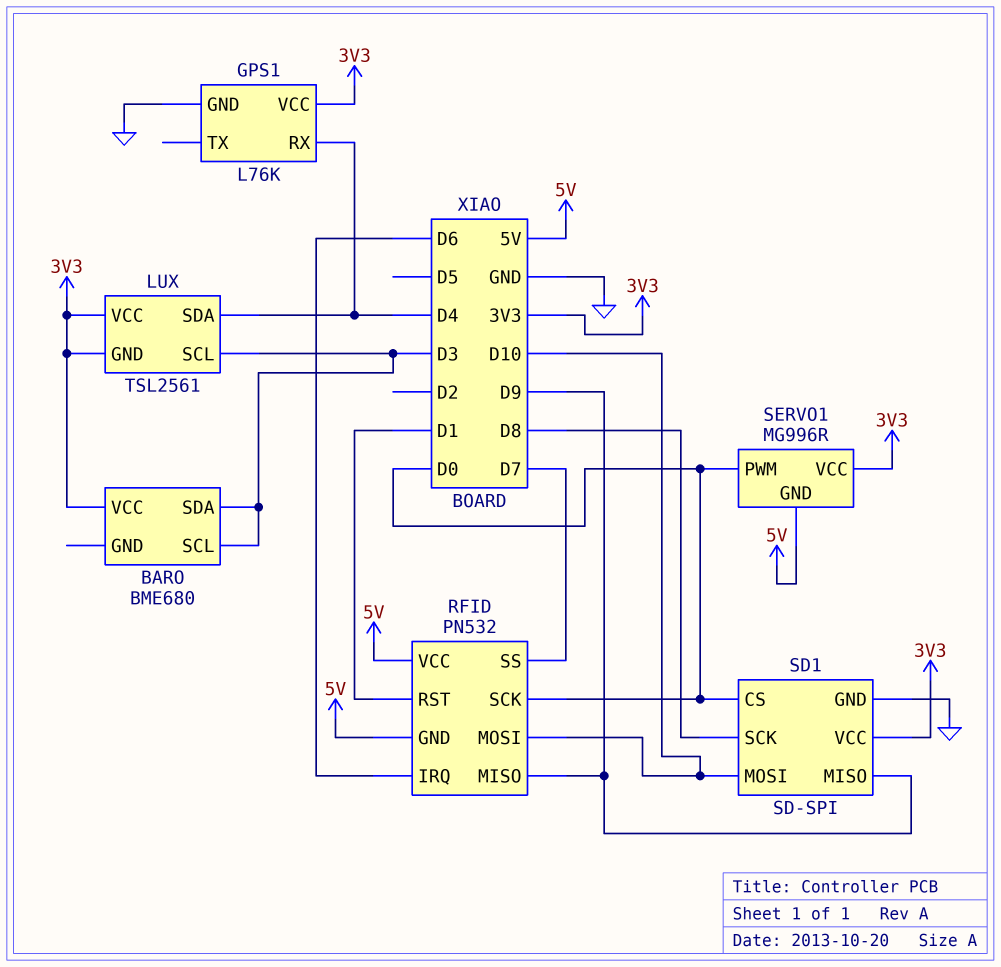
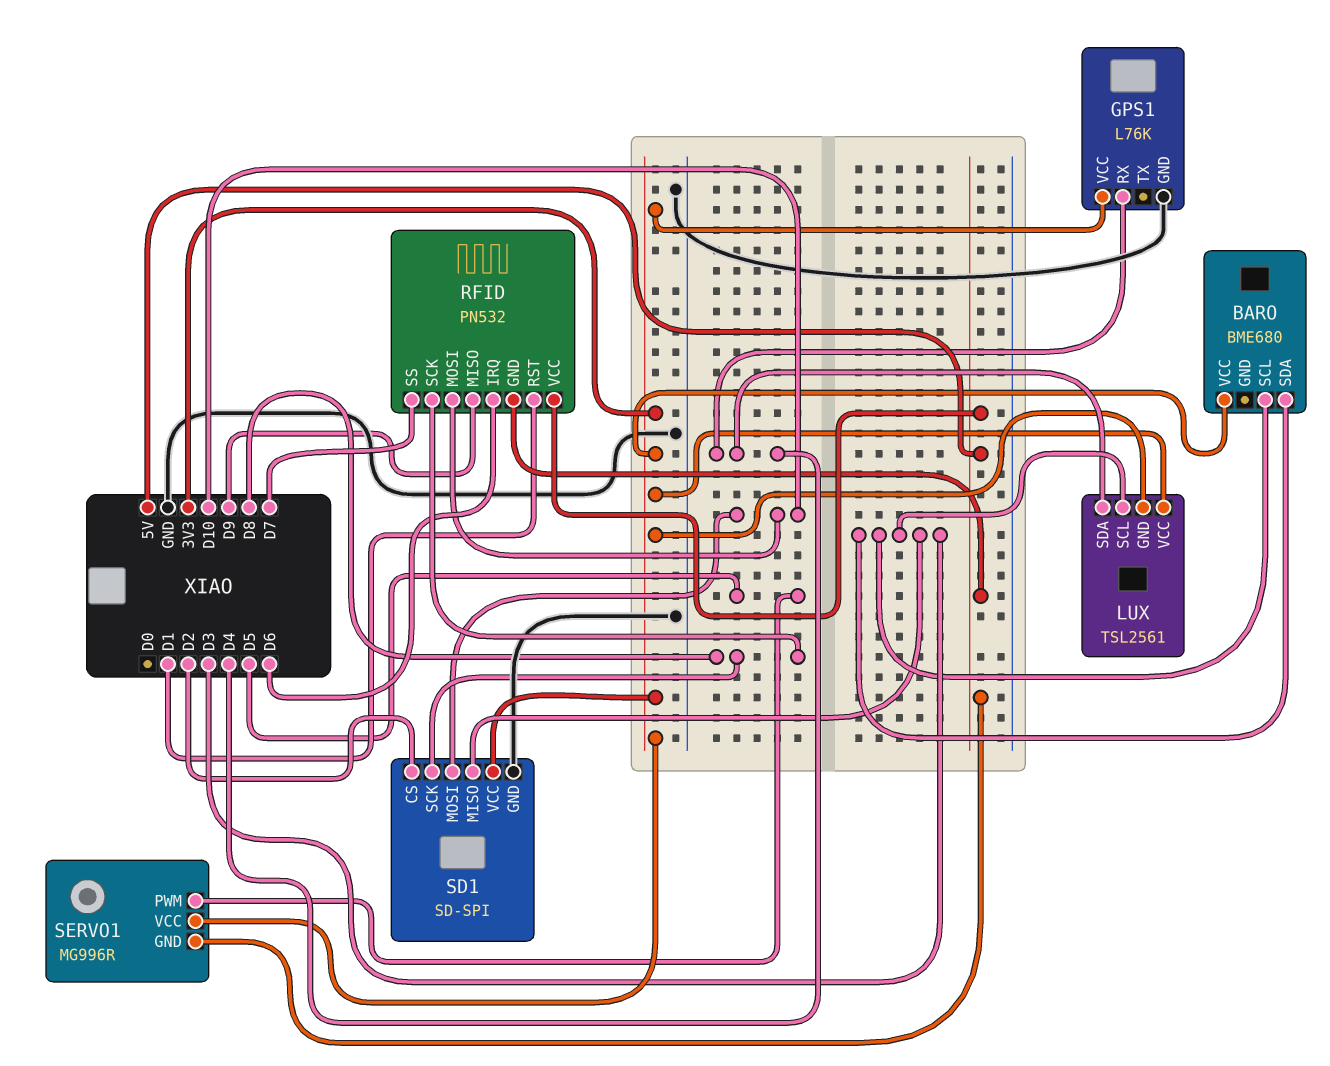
RFID pin SCK: D0 -> D8
SD1 pin CS: D0 -> D2
SD1 pin MISO: D9 -> D3
SERVO1 pin PWM: D0 -> D5

